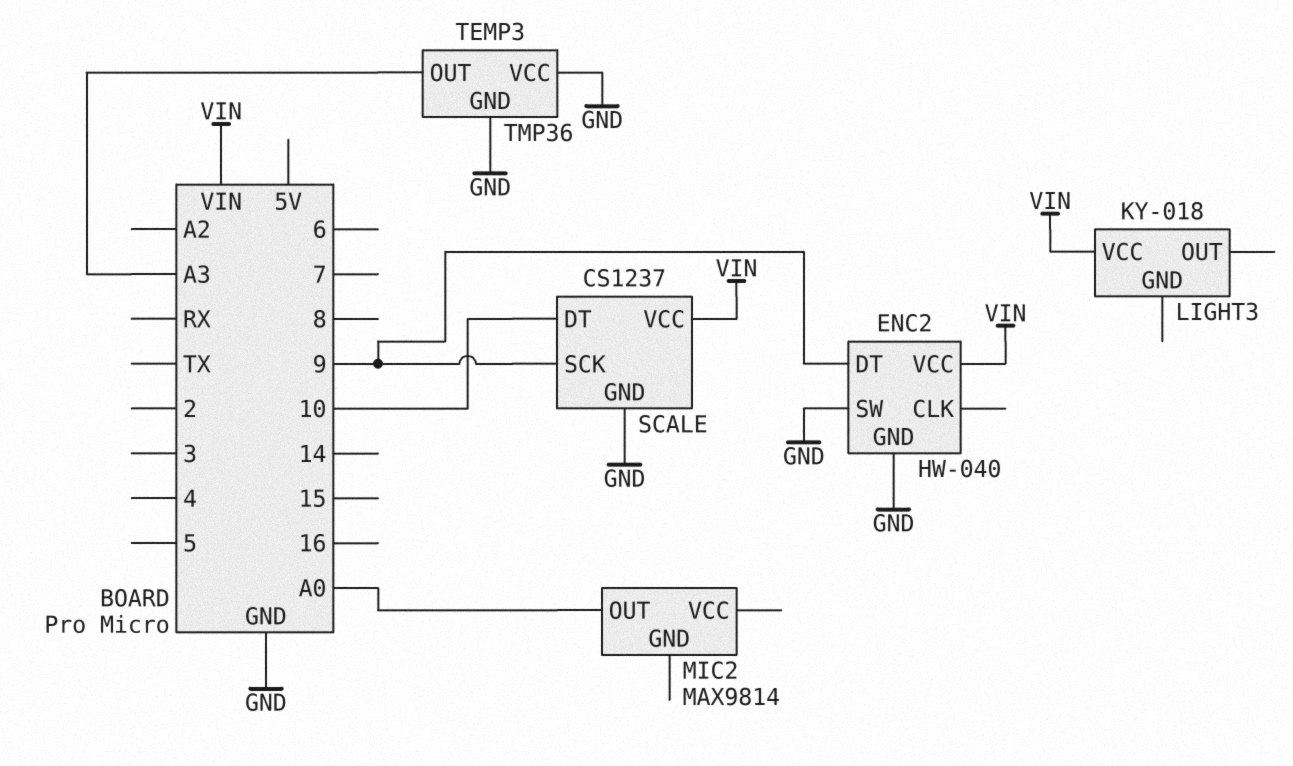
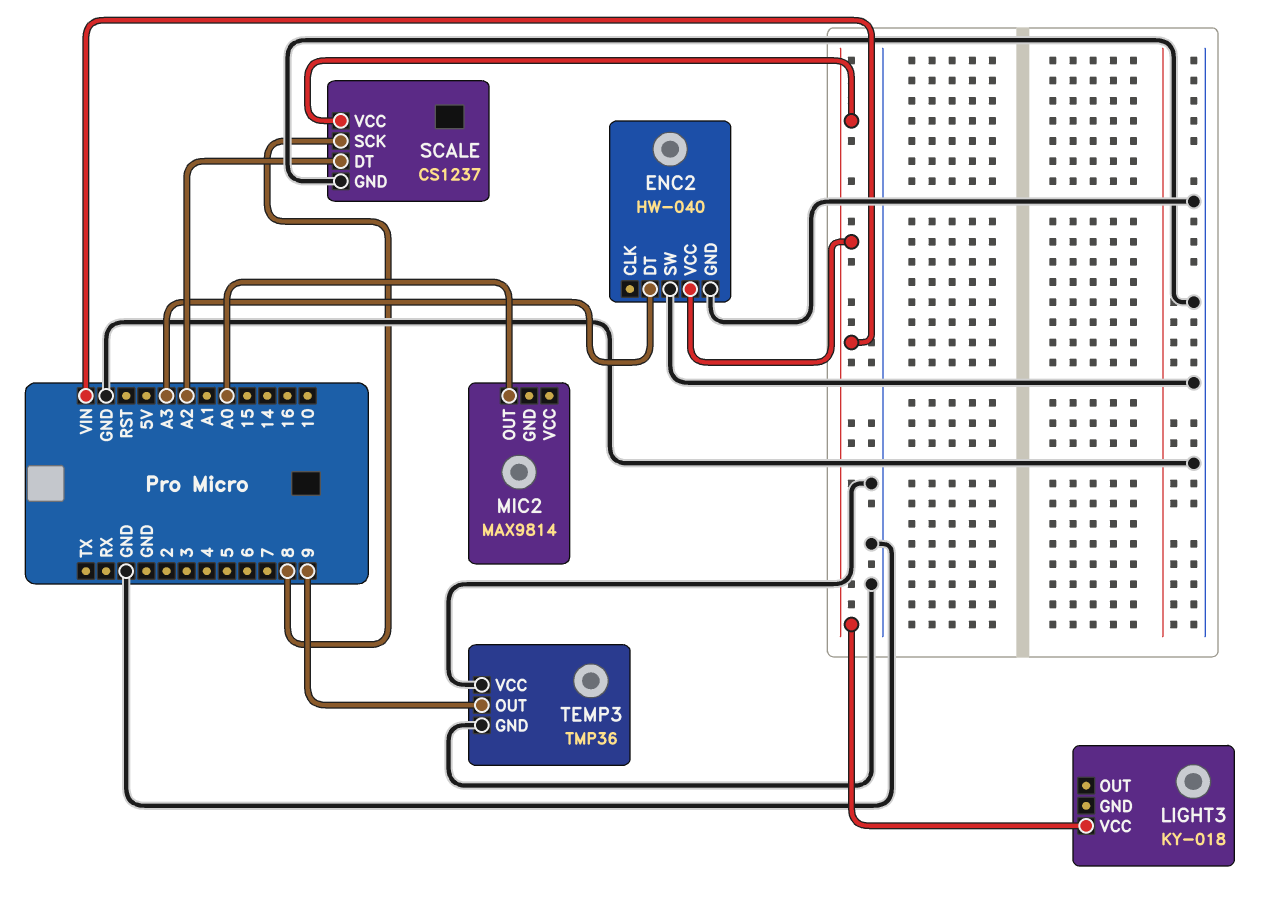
ENC2 pin DT: 9 -> A3
SCALE pin DT: 10 -> A2
SCALE pin SCK: 9 -> 8
TEMP3 pin OUT: A3 -> 9

